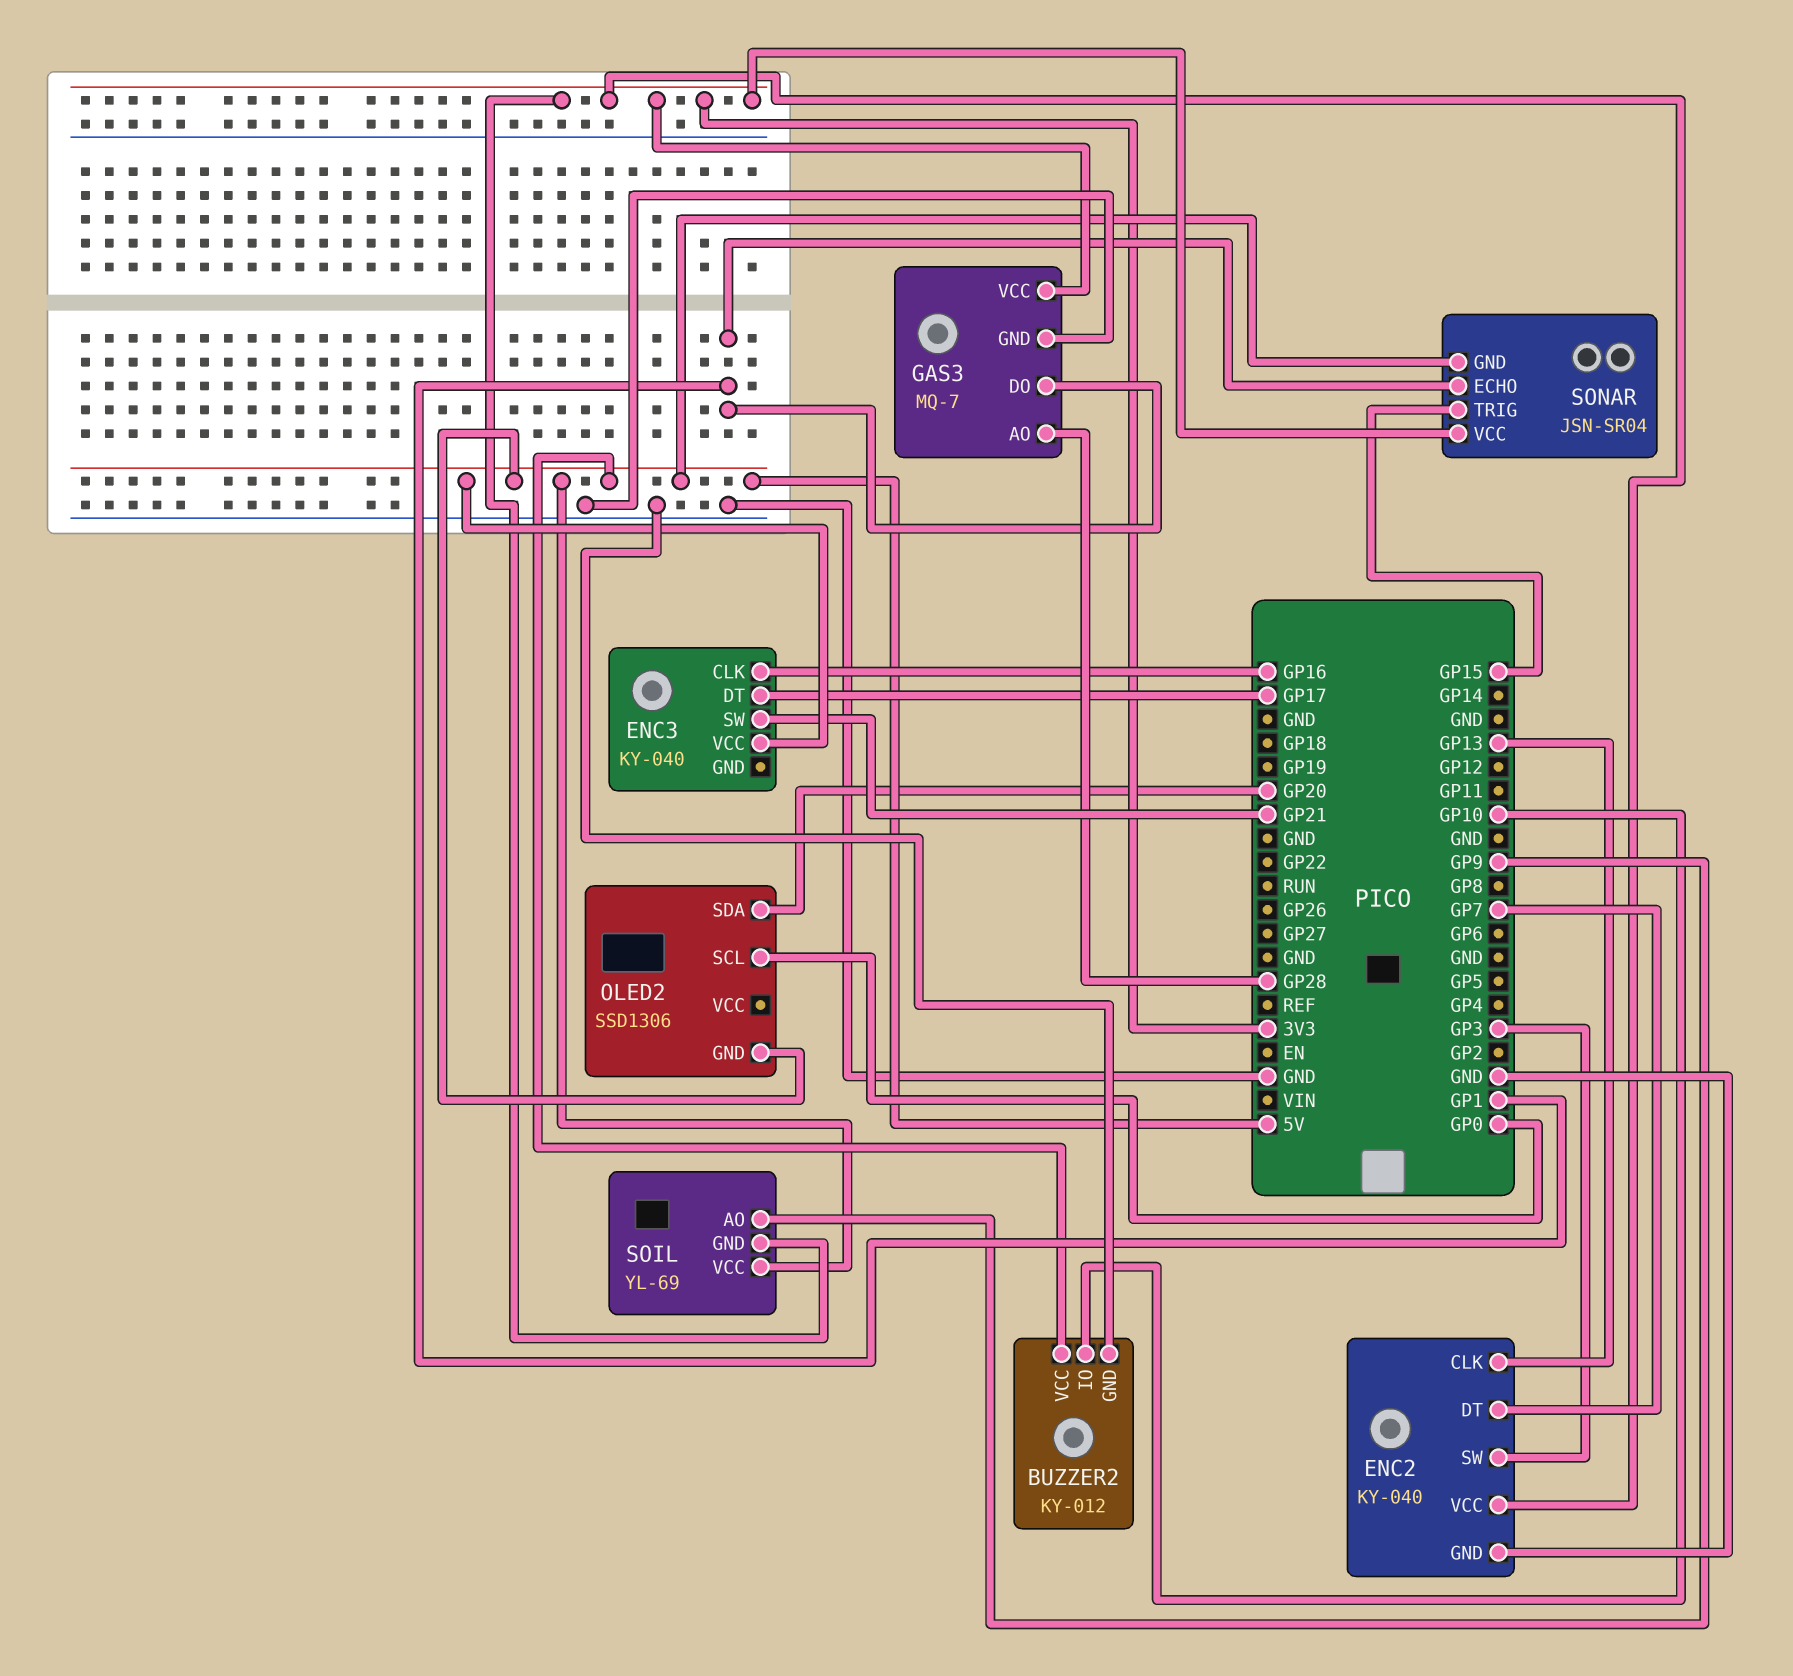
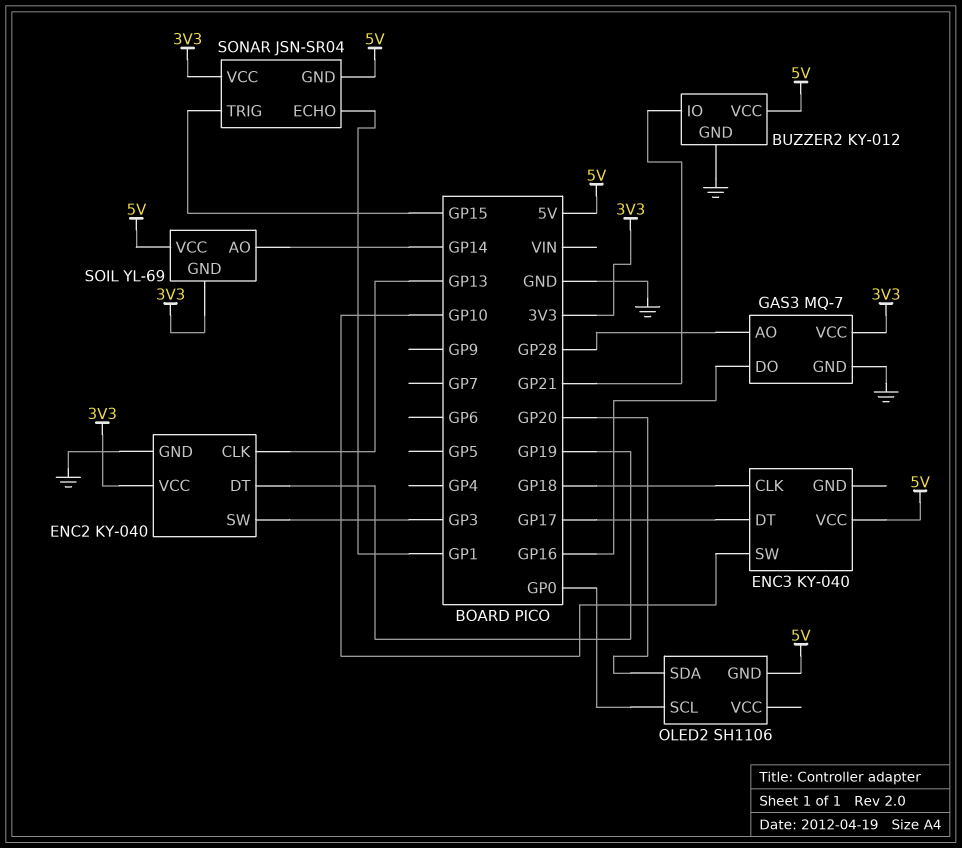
BUZZER2 pin IO: GP10 -> GP21
ENC2 pin DT: GP7 -> GP19
ENC3 pin CLK: GP16 -> GP18
ENC3 pin SW: GP21 -> GP10
GAS3 pin DO: GP1 -> GP16
OLED2: SSD1306 -> SH1106
SOIL pin AO: GP9 -> GP14

